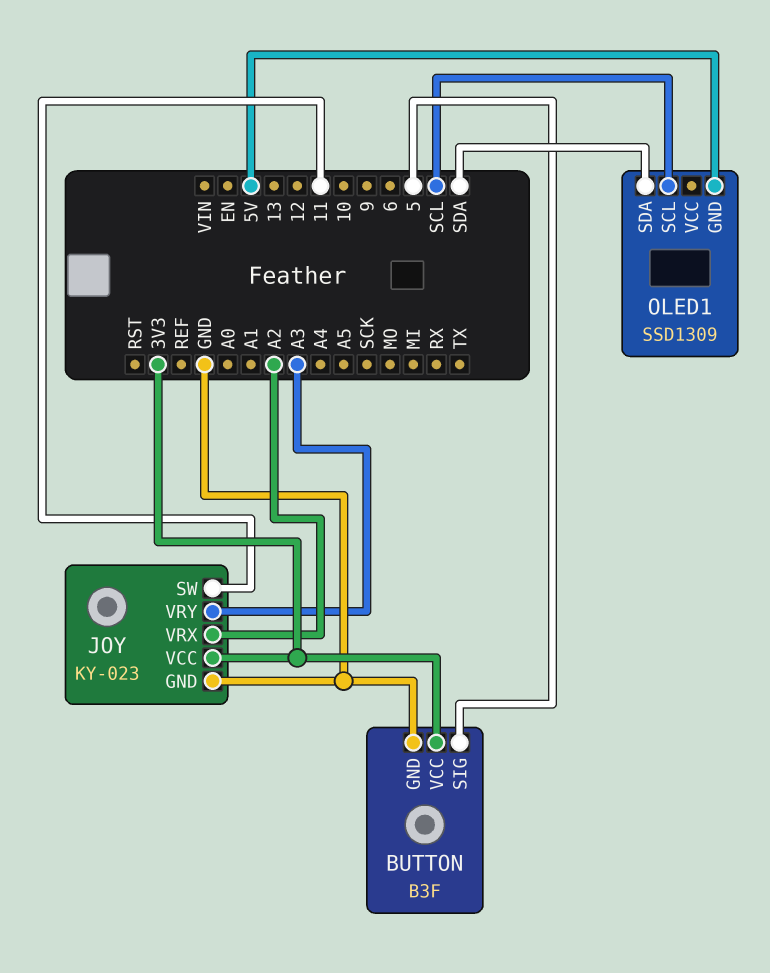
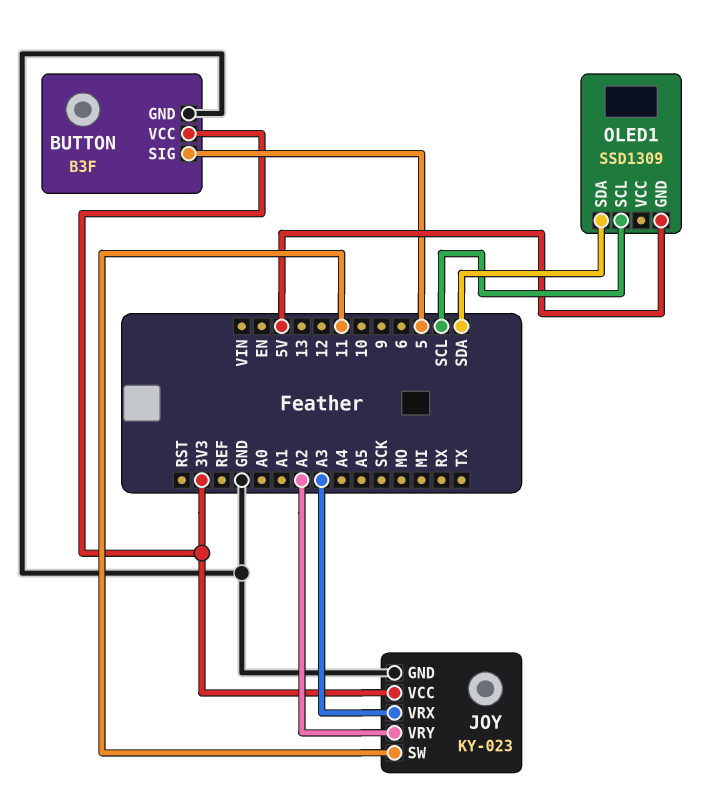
JOY pin VRX: A2 -> A3
JOY pin VRY: A3 -> A2

